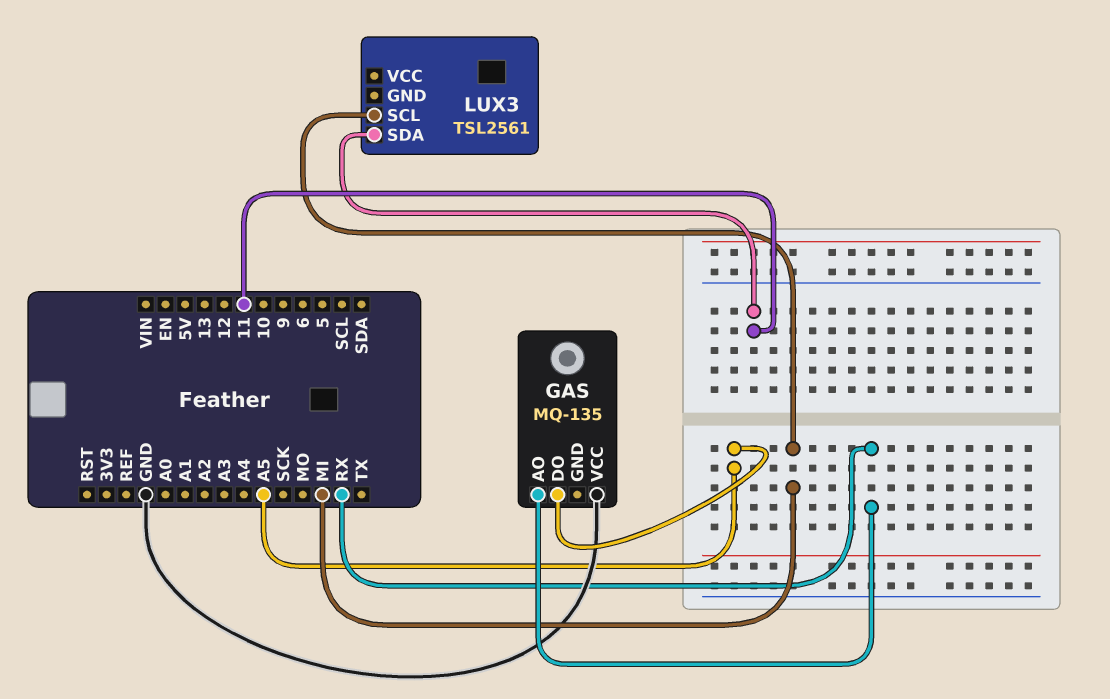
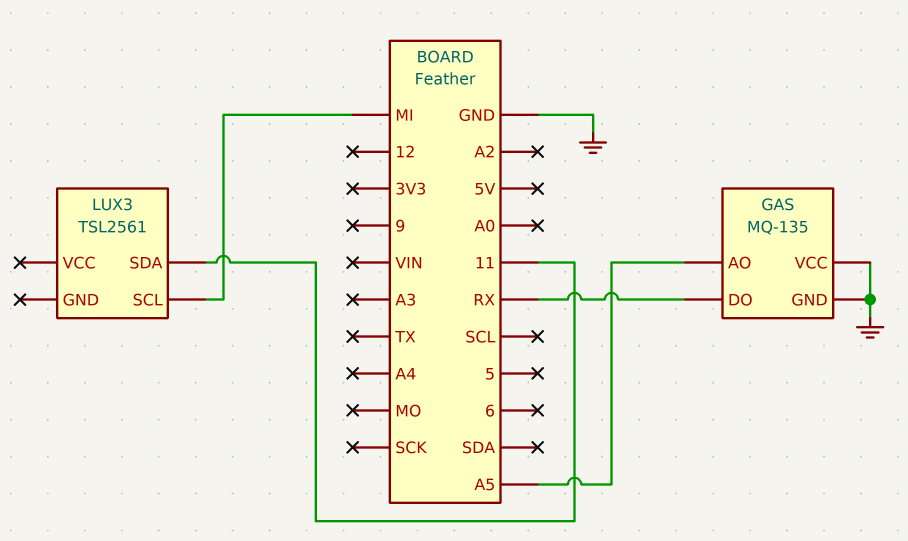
GAS pin AO: RX -> A5
GAS pin DO: A5 -> RX
GAS pin GND: none -> GND

